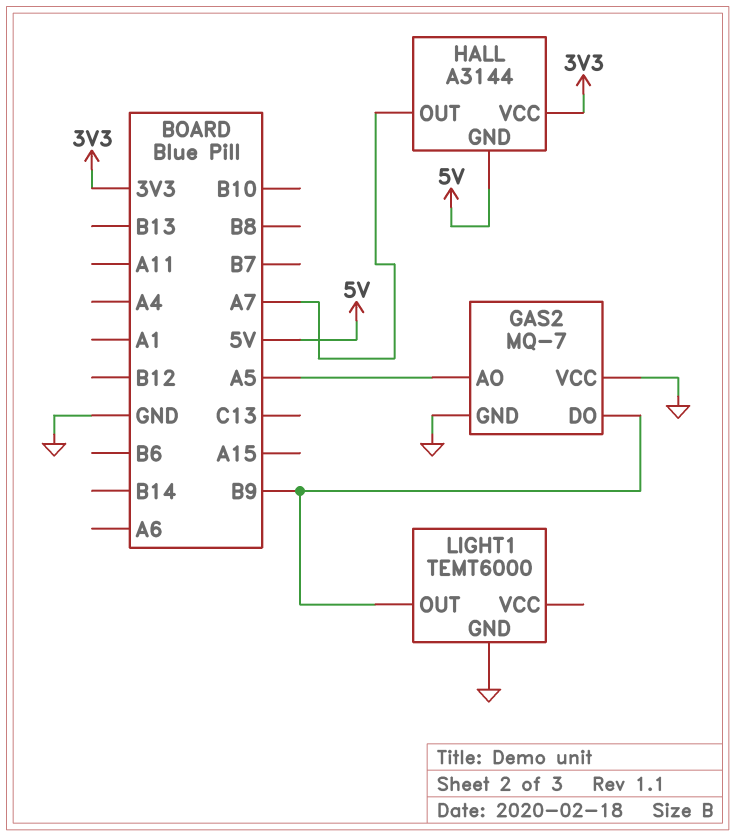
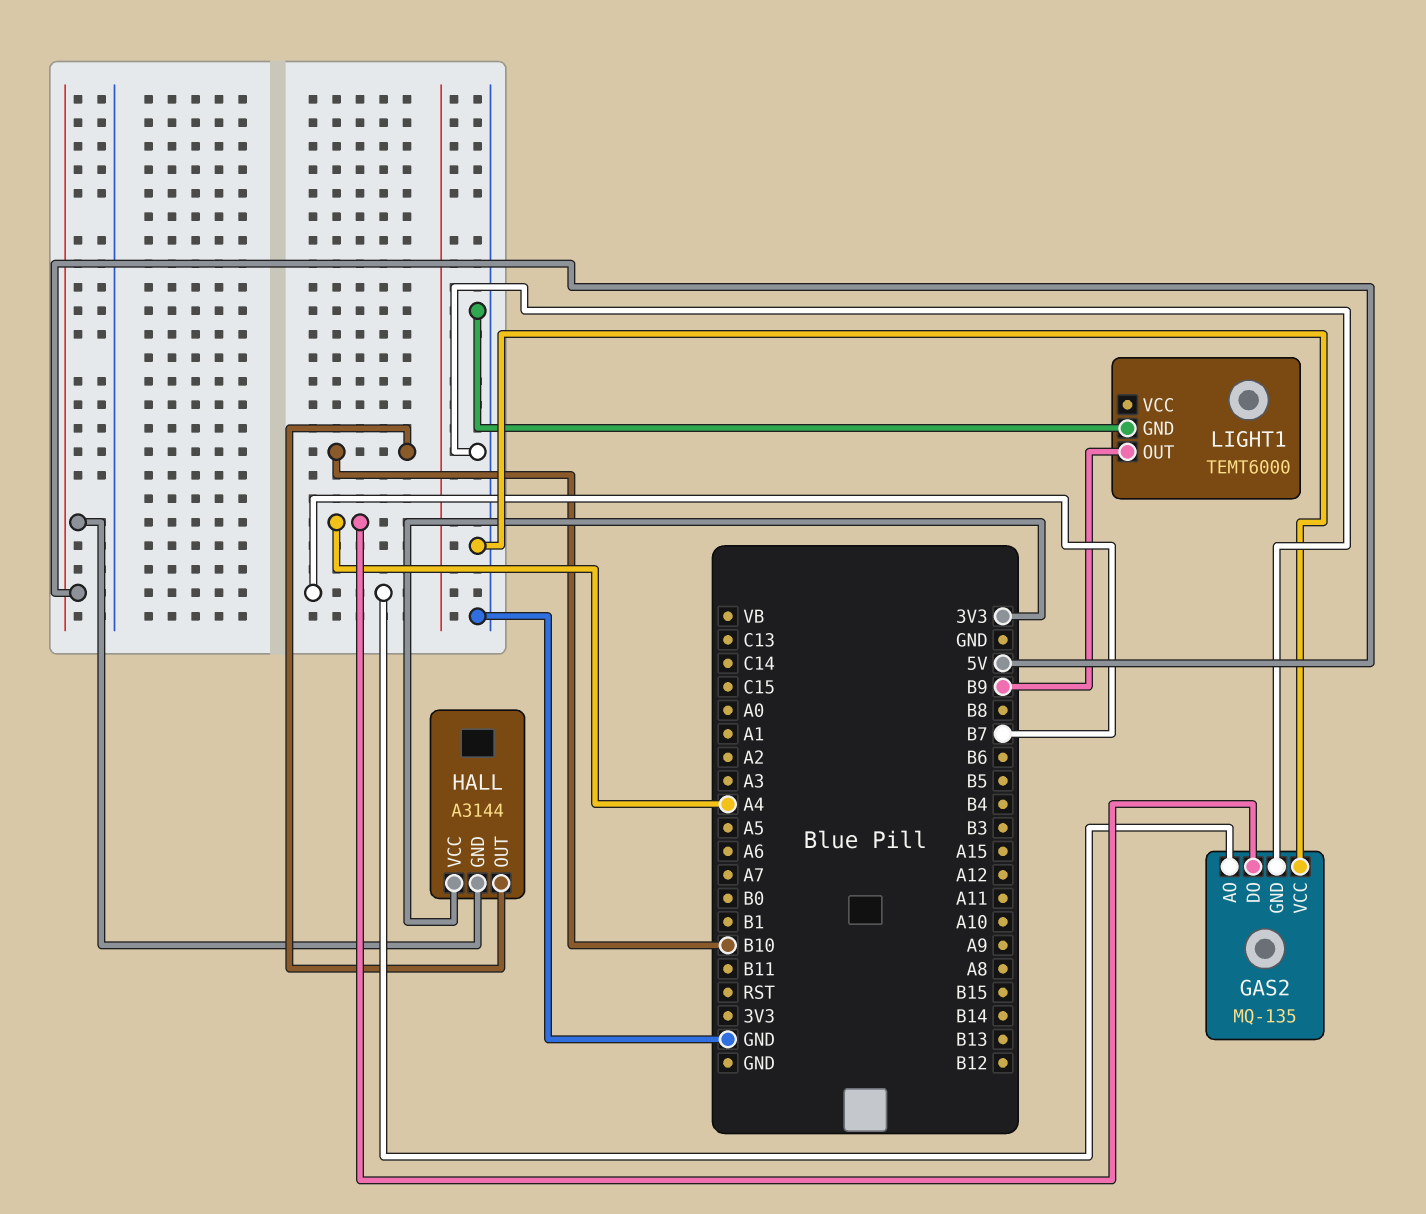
GAS2: MQ-7 -> MQ-135
GAS2 pin AO: A5 -> B7
GAS2 pin DO: B9 -> A4
HALL pin OUT: A7 -> B10

